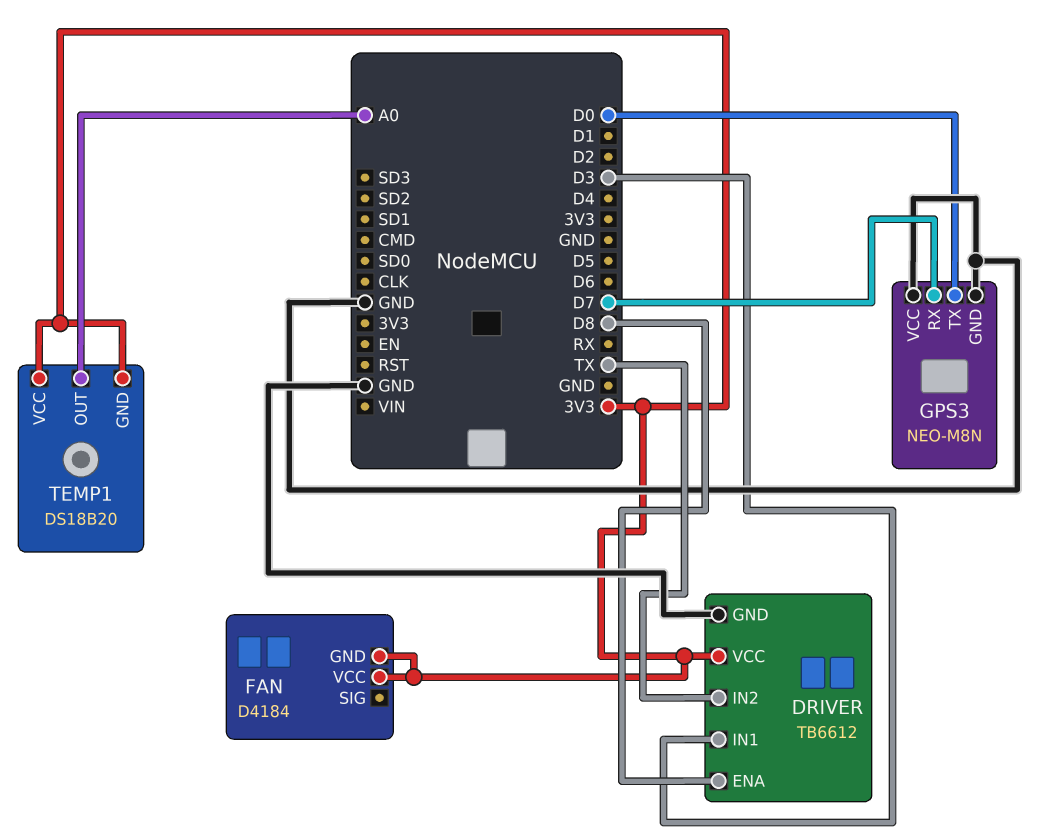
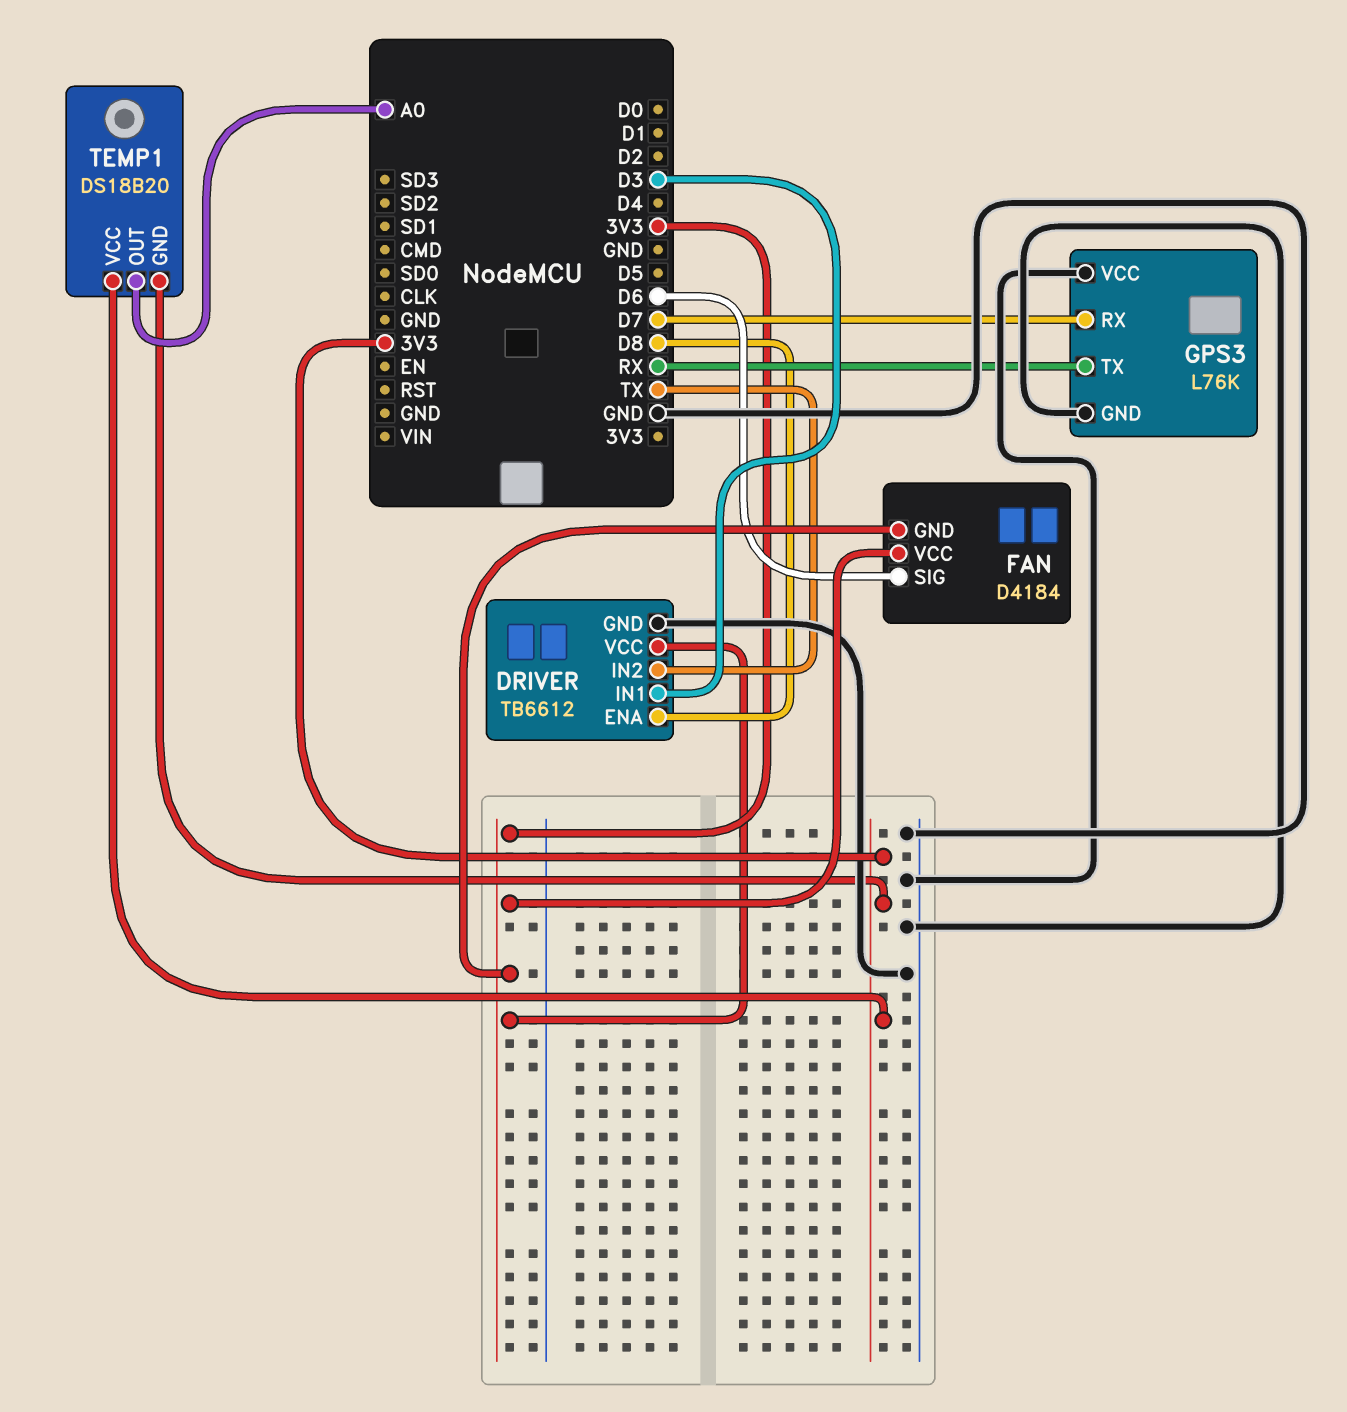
FAN pin SIG: none -> D6
GPS3: NEO-M8N -> L76K
GPS3 pin TX: D0 -> RX

